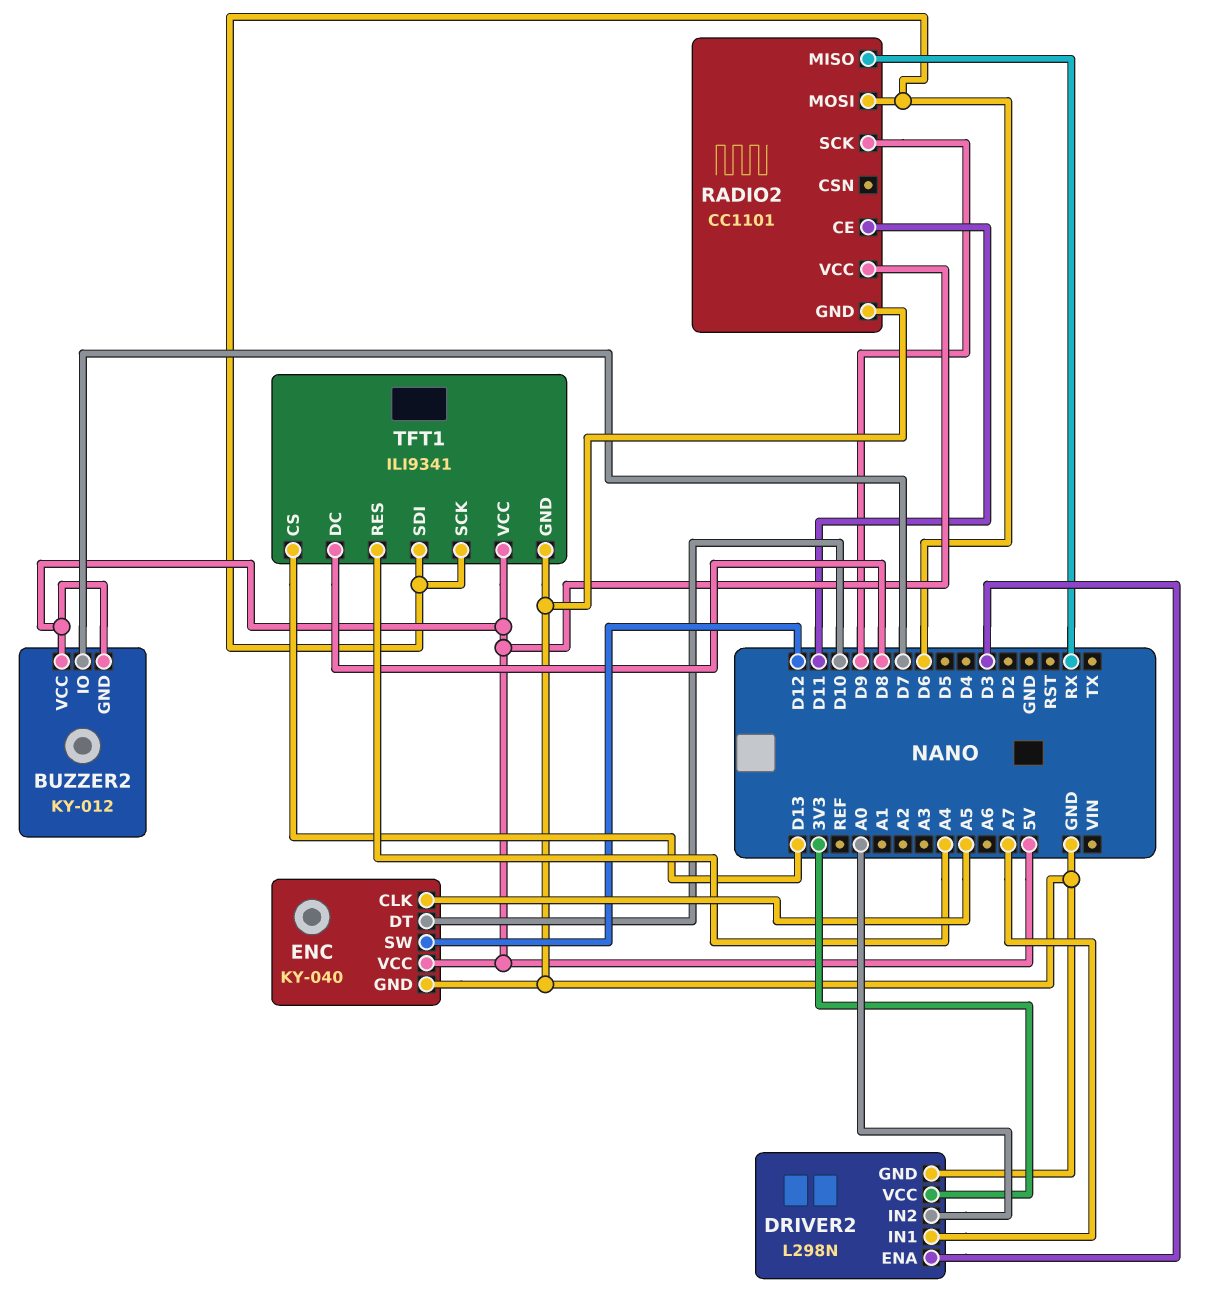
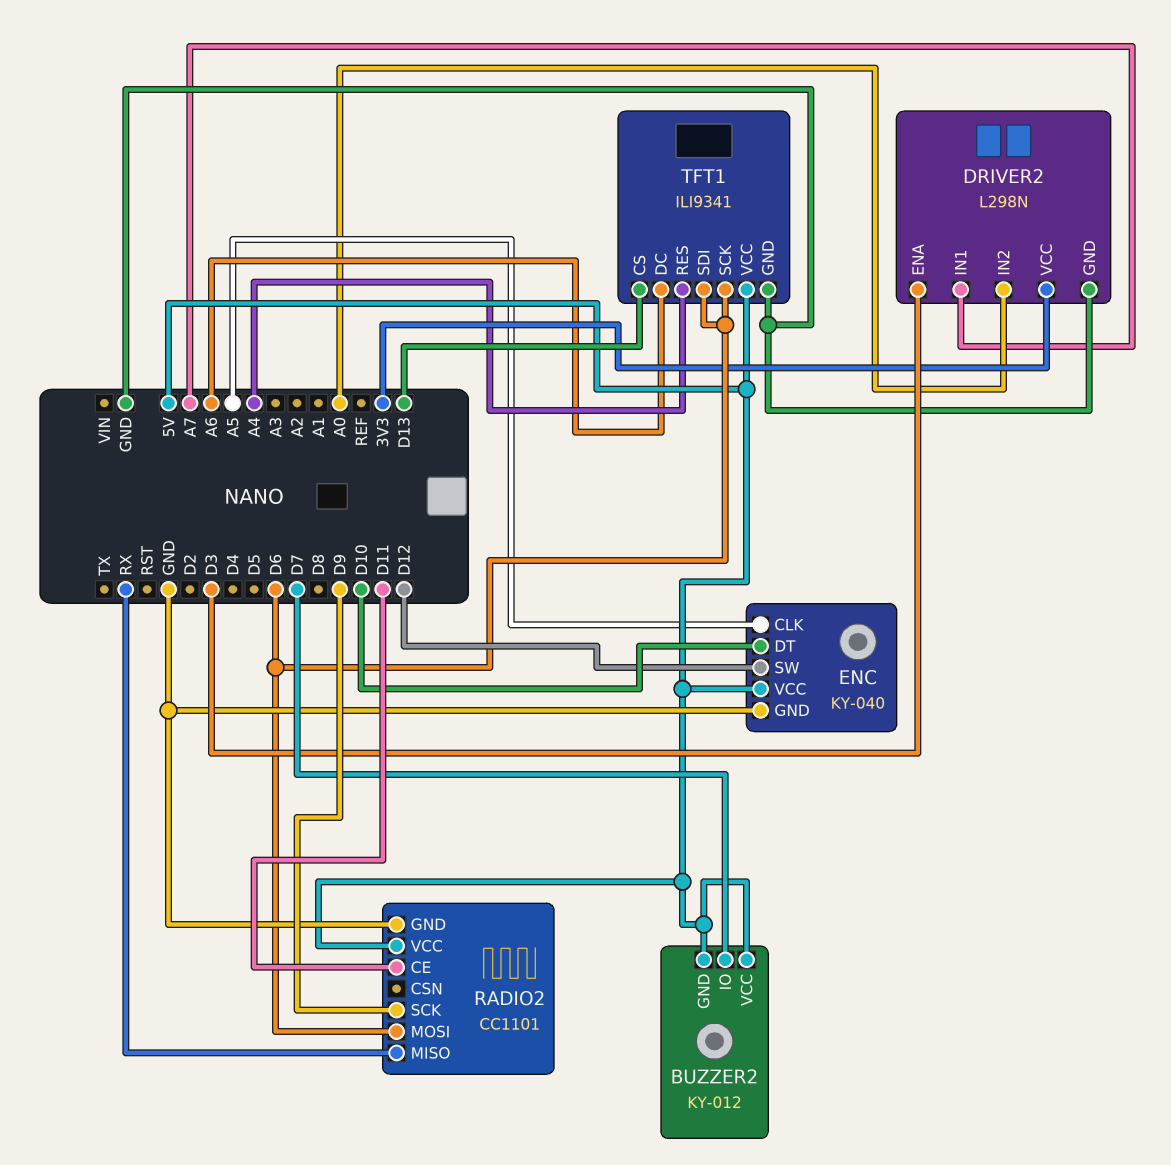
TFT1 pin DC: D8 -> A6

